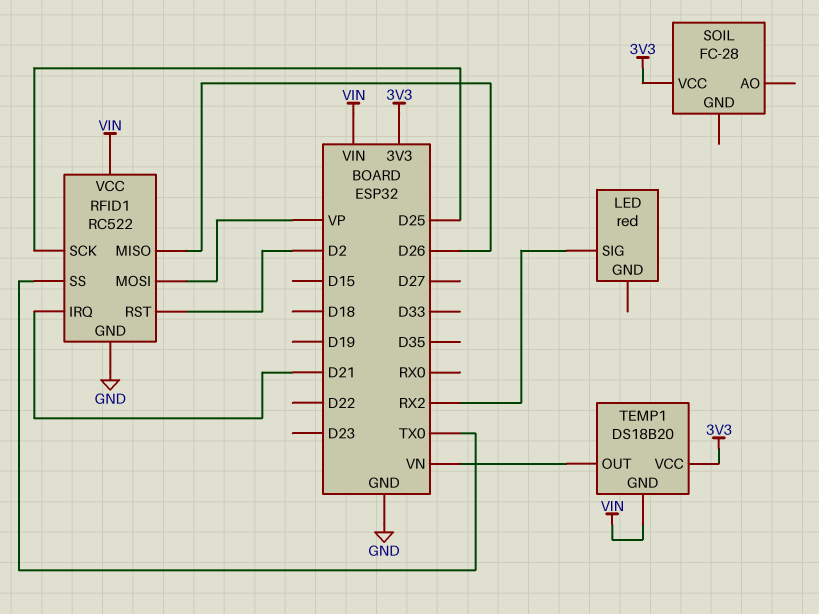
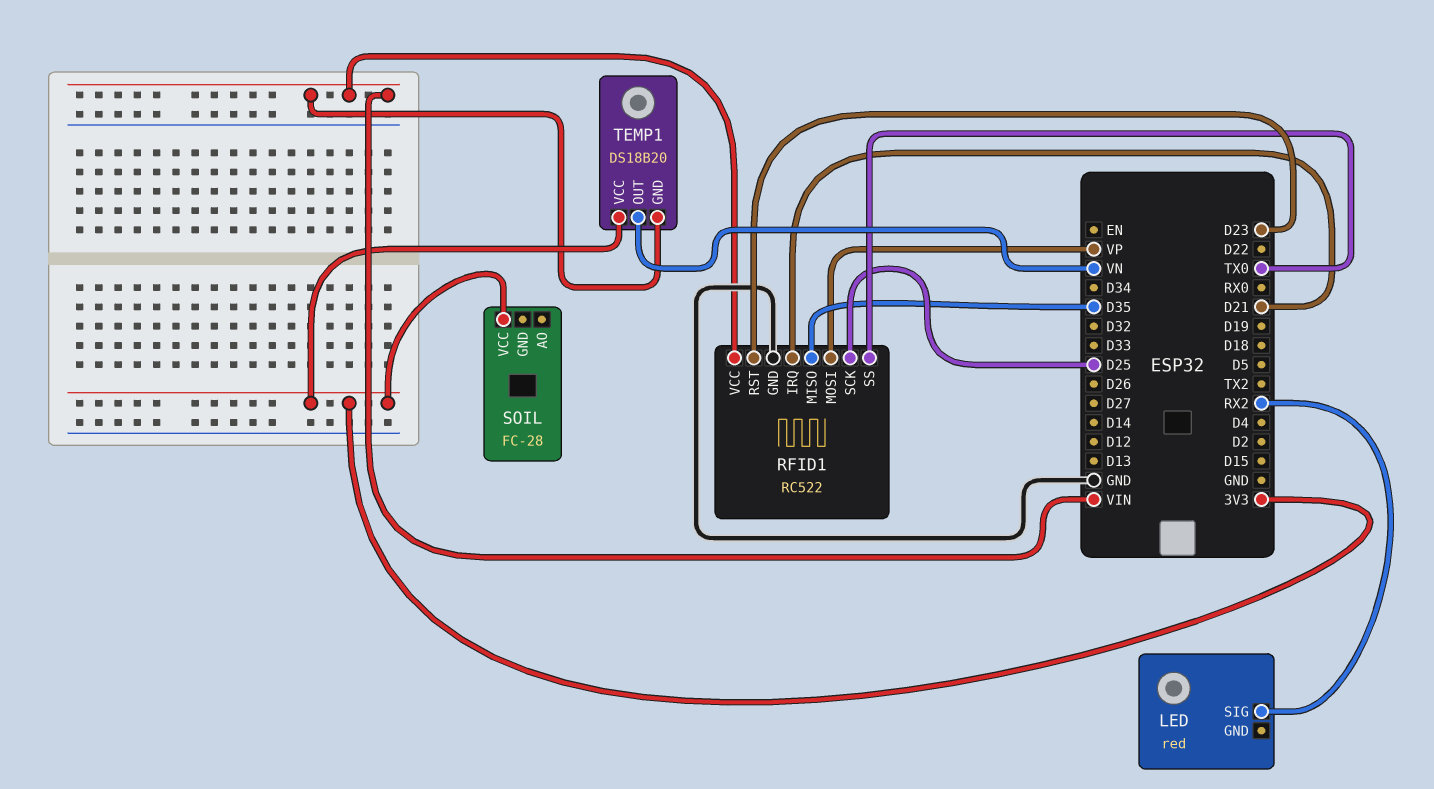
RFID1 pin MISO: D26 -> D35
RFID1 pin RST: D2 -> D23

